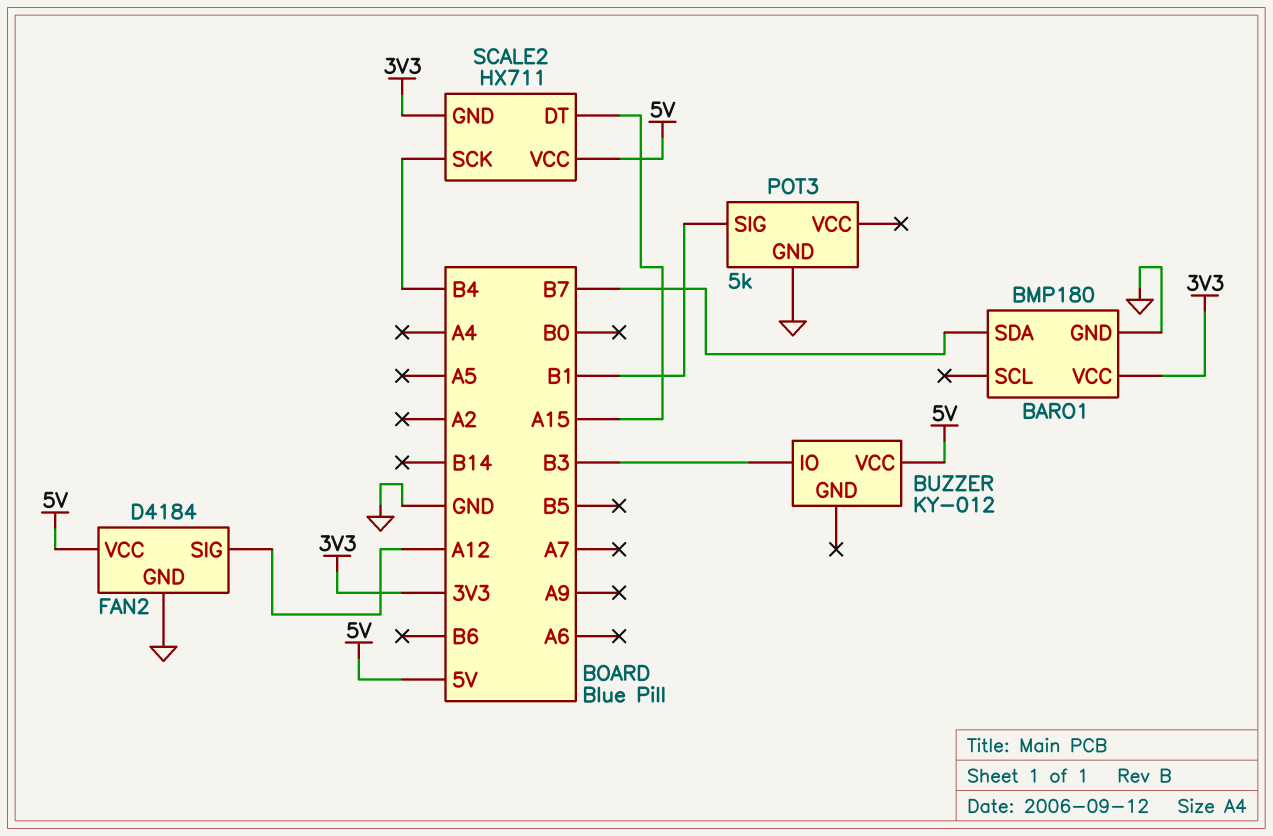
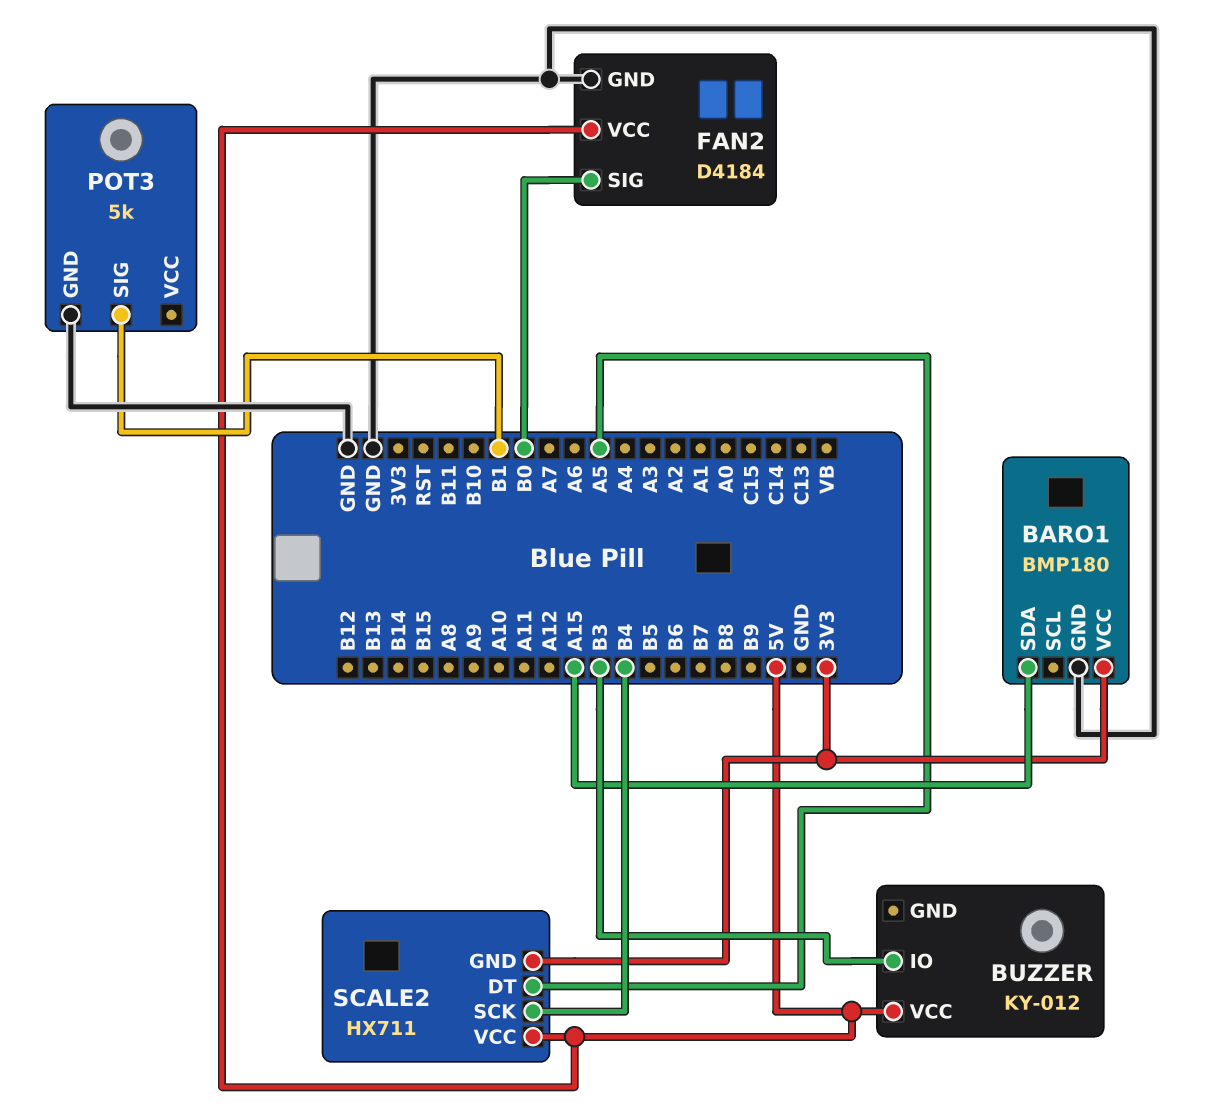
BARO1 pin SDA: B7 -> A15
FAN2 pin SIG: A12 -> B0
SCALE2 pin DT: A15 -> A5

